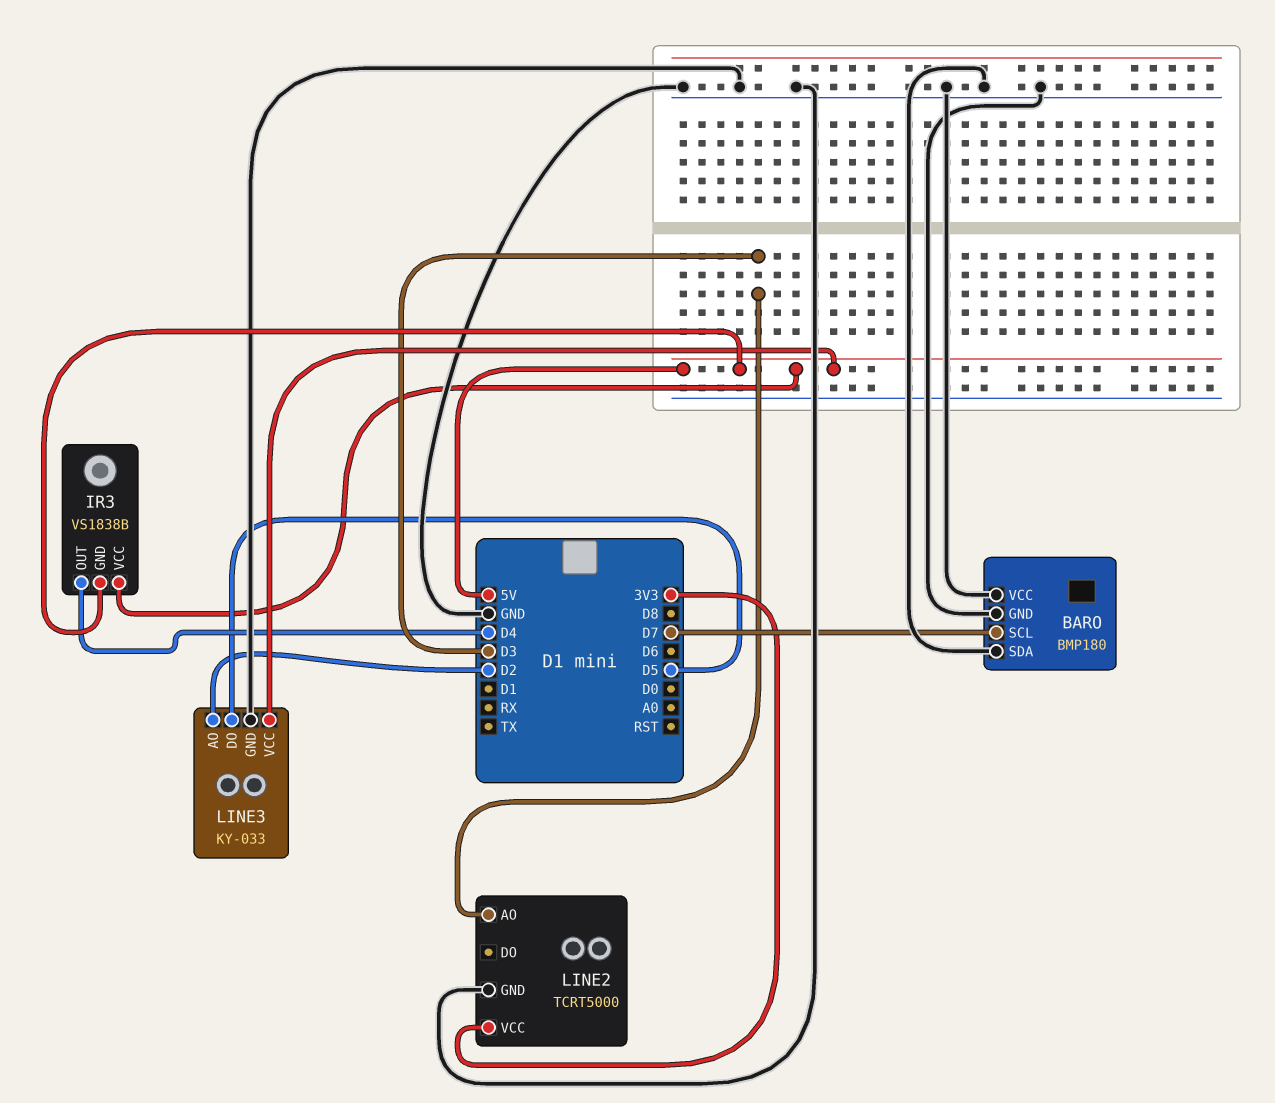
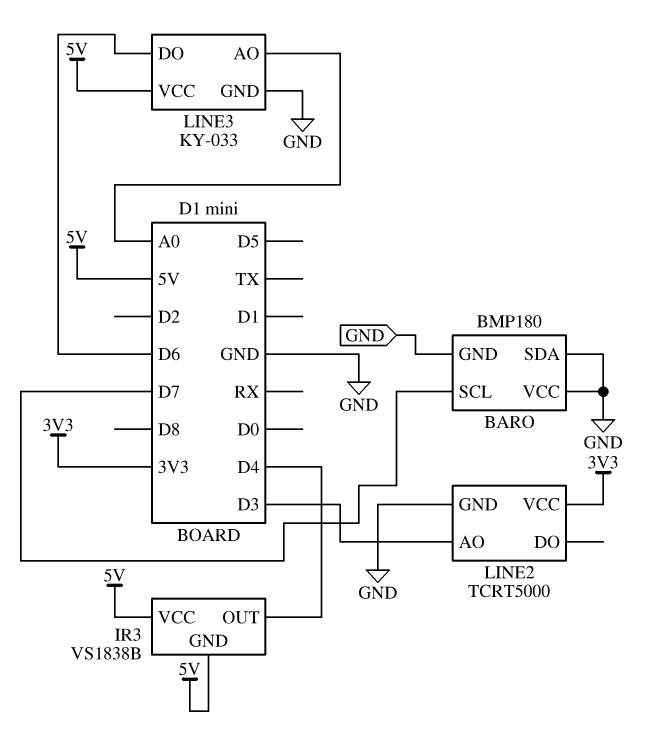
LINE3 pin AO: D2 -> A0
LINE3 pin DO: D5 -> D6

